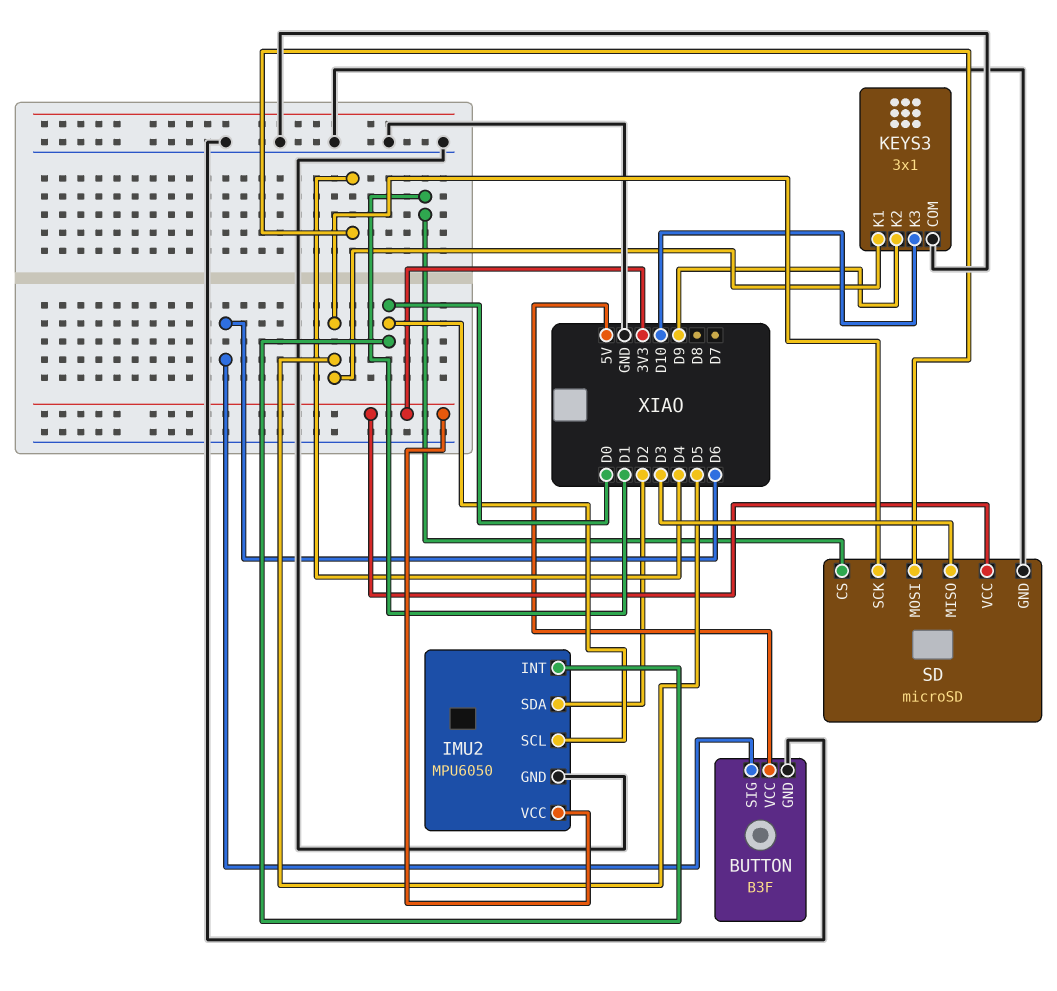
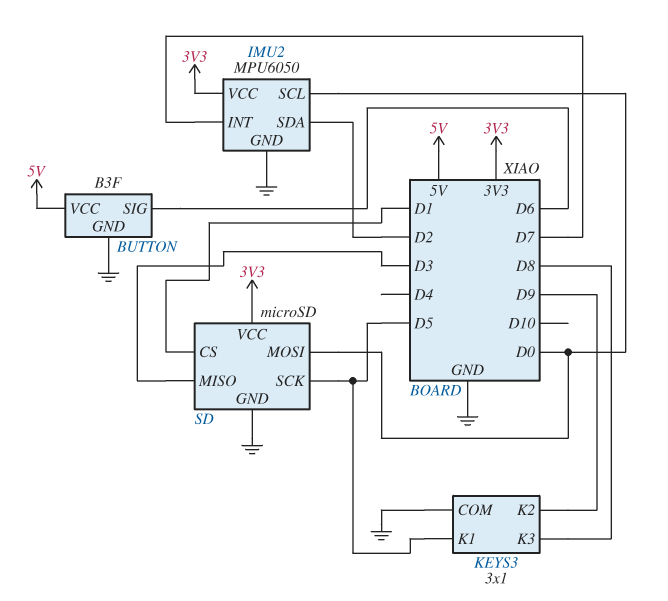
IMU2 pin INT: D0 -> D7
KEYS3 pin K3: D10 -> D8
SD pin MOSI: D4 -> D0

